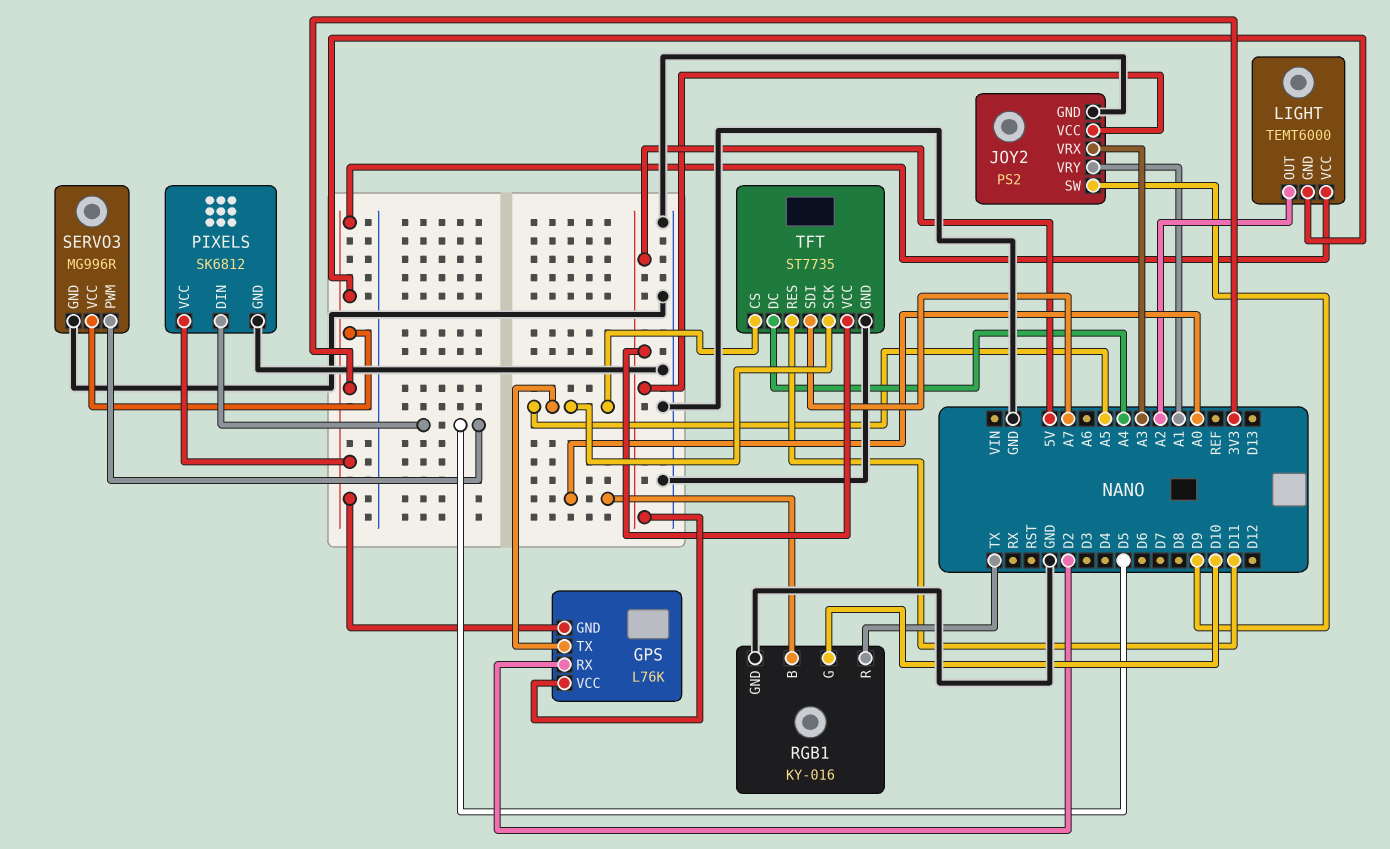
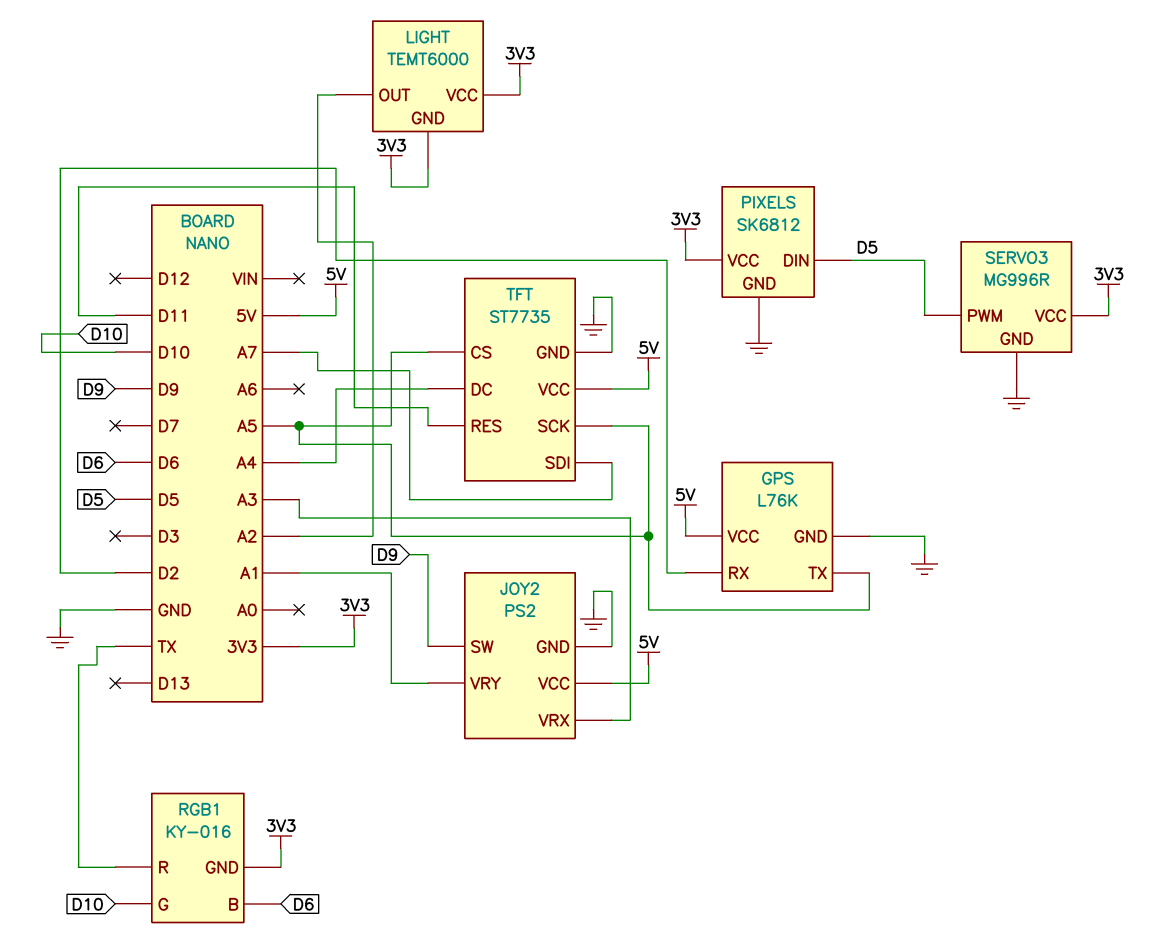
GPS pin GND: 3V3 -> GND
RGB1 pin B: A0 -> D6
RGB1 pin GND: GND -> 3V3

